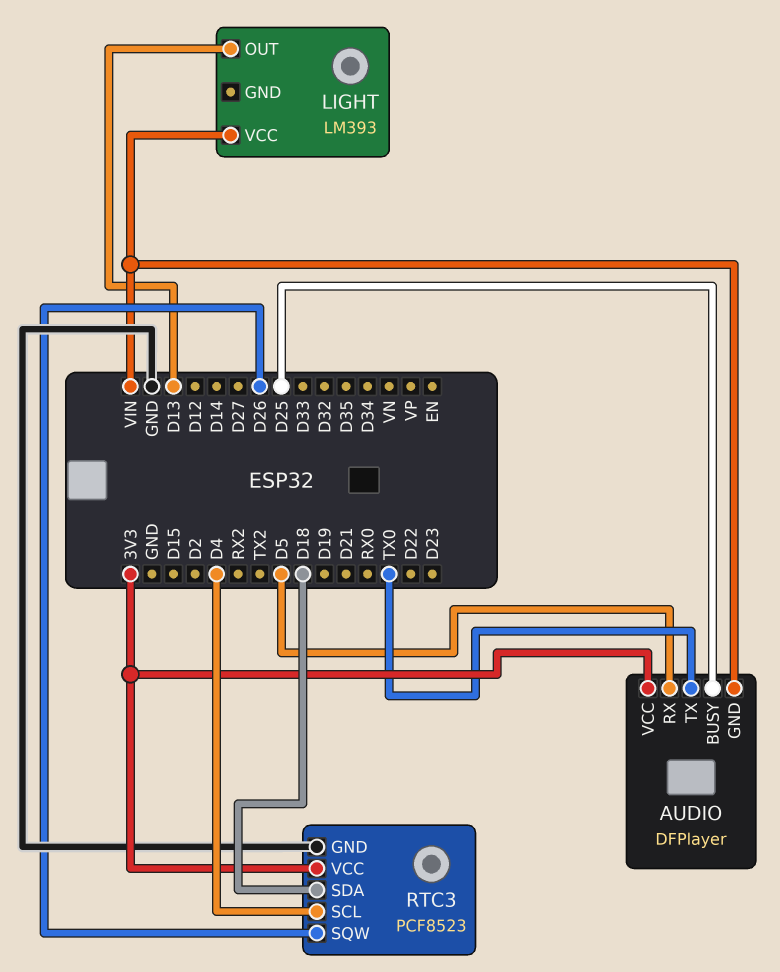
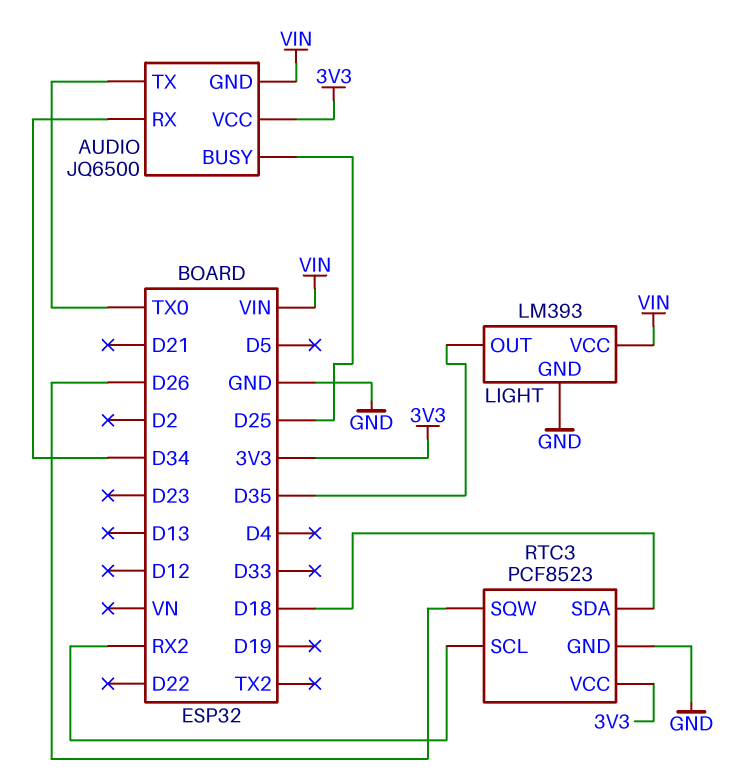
AUDIO: DFPlayer -> JQ6500
AUDIO pin RX: D5 -> D34
LIGHT pin GND: none -> GND
LIGHT pin OUT: D13 -> D35
RTC3 pin SCL: D4 -> RX2

